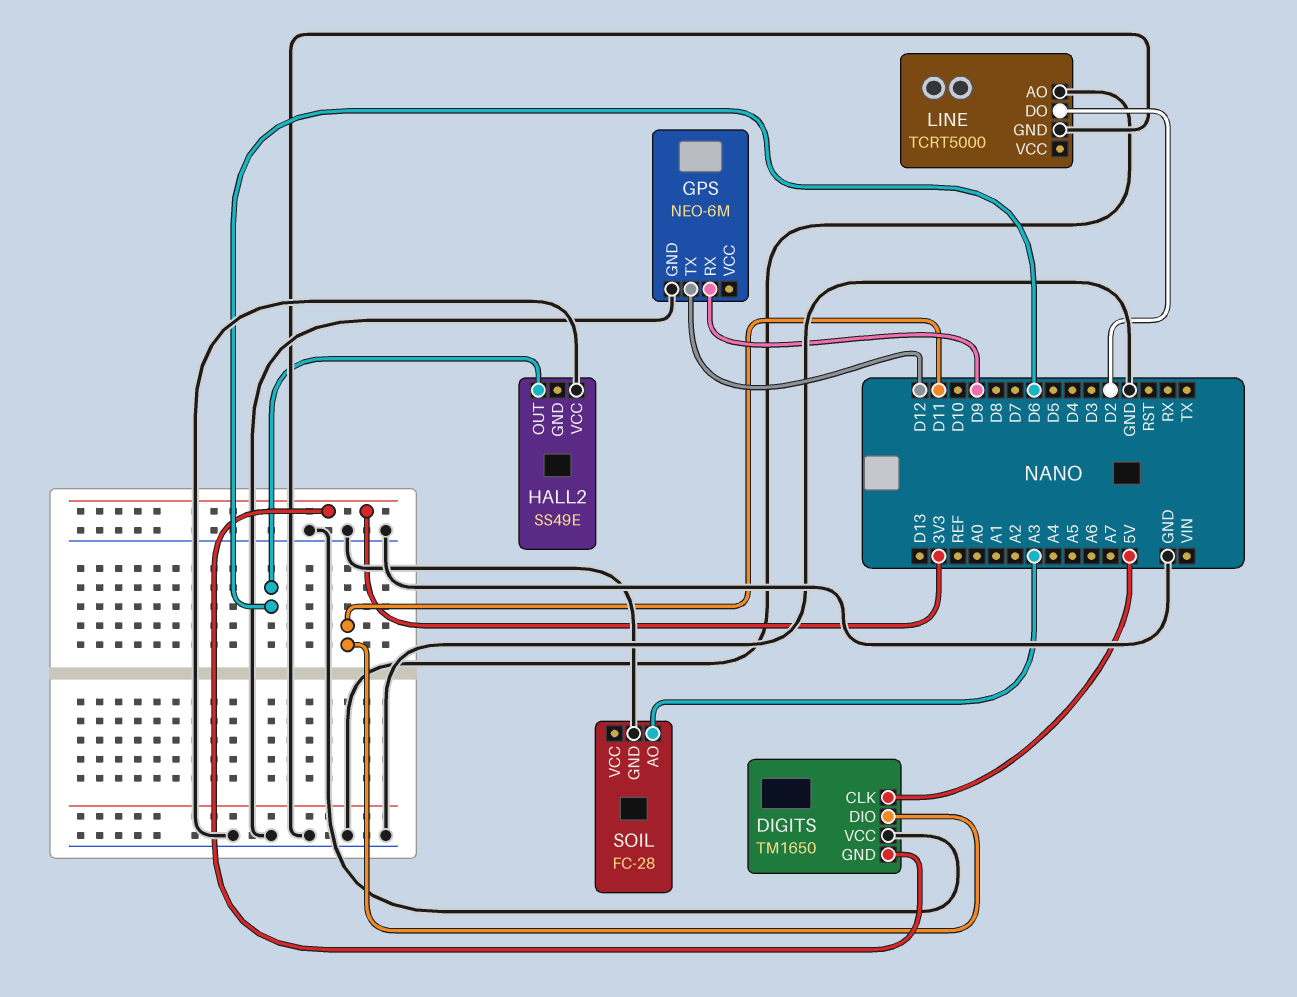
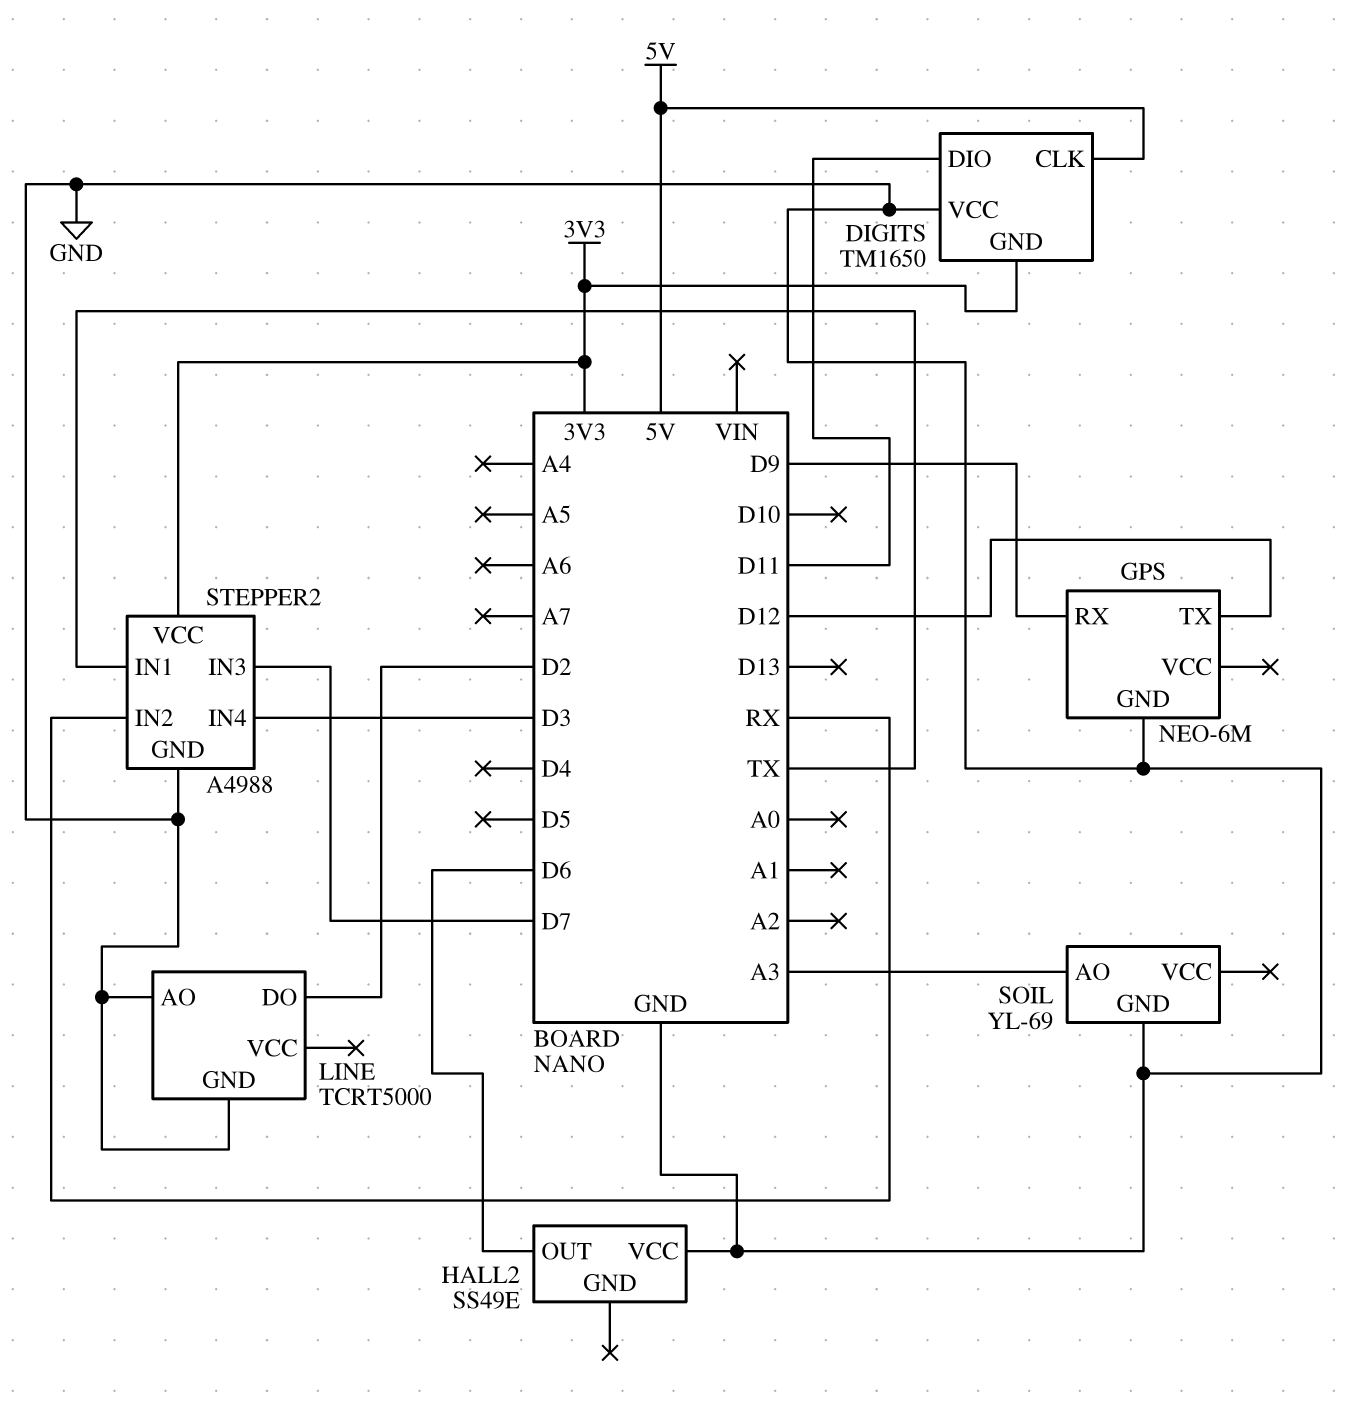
SOIL: FC-28 -> YL-69
STEPPER2: none -> A4988
STEPPER2 pin GND: none -> GND
STEPPER2 pin IN1: none -> TX
STEPPER2 pin IN2: none -> RX
STEPPER2 pin IN3: none -> D7
STEPPER2 pin IN4: none -> D3
STEPPER2 pin VCC: none -> 3V3

